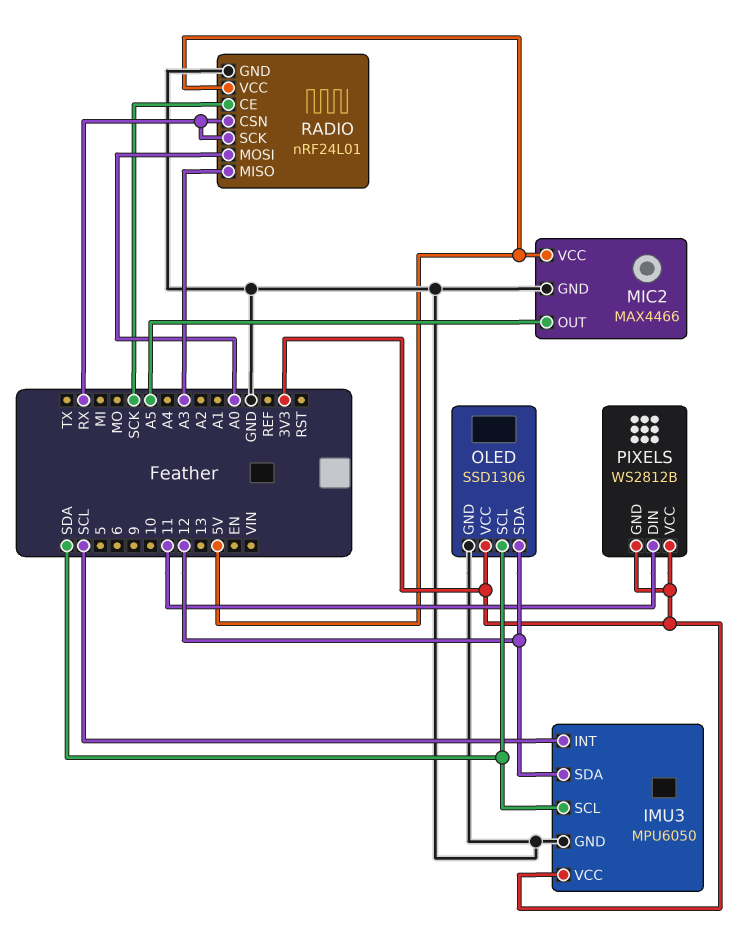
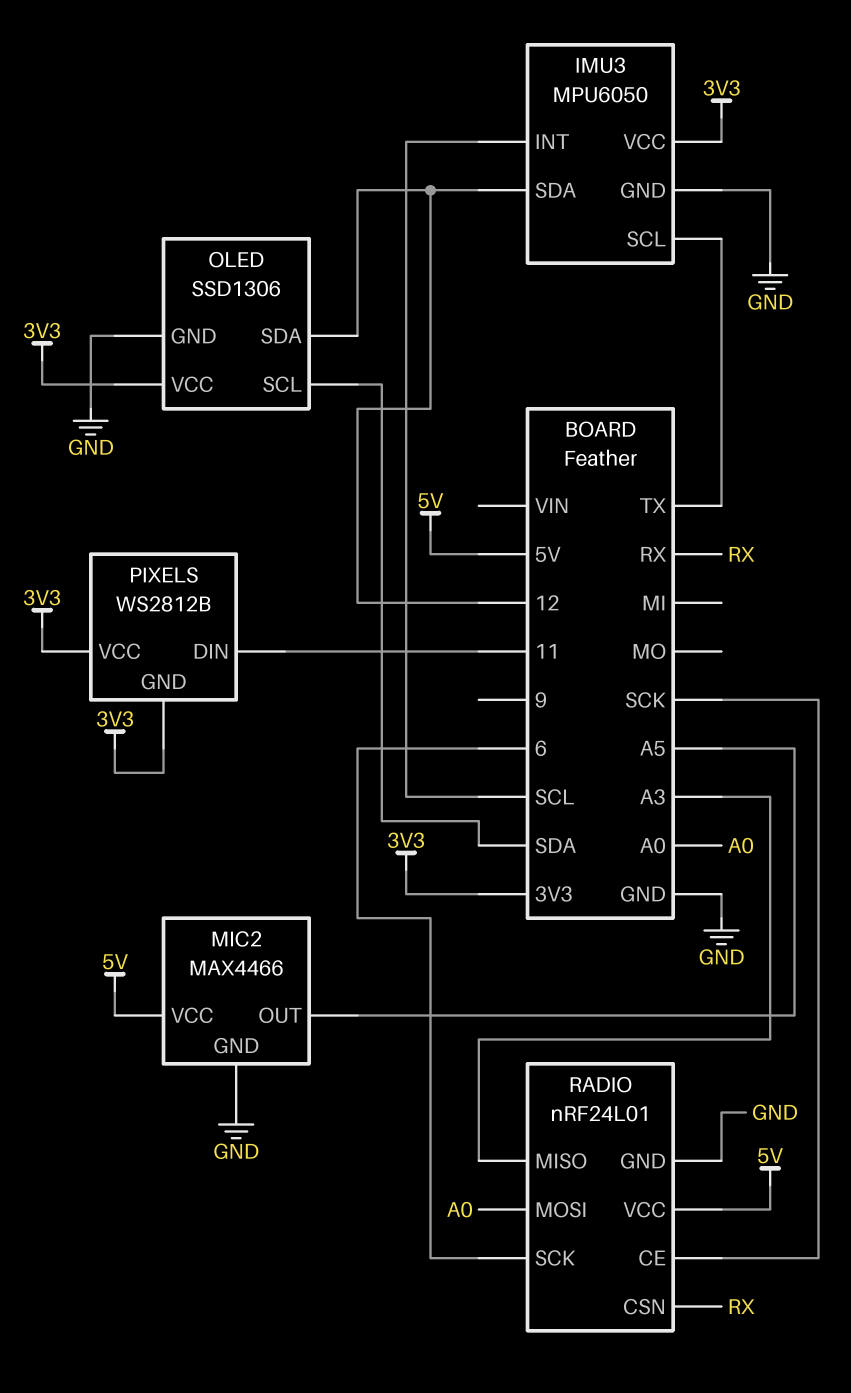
IMU3 pin SCL: SDA -> TX
RADIO pin SCK: RX -> 6

